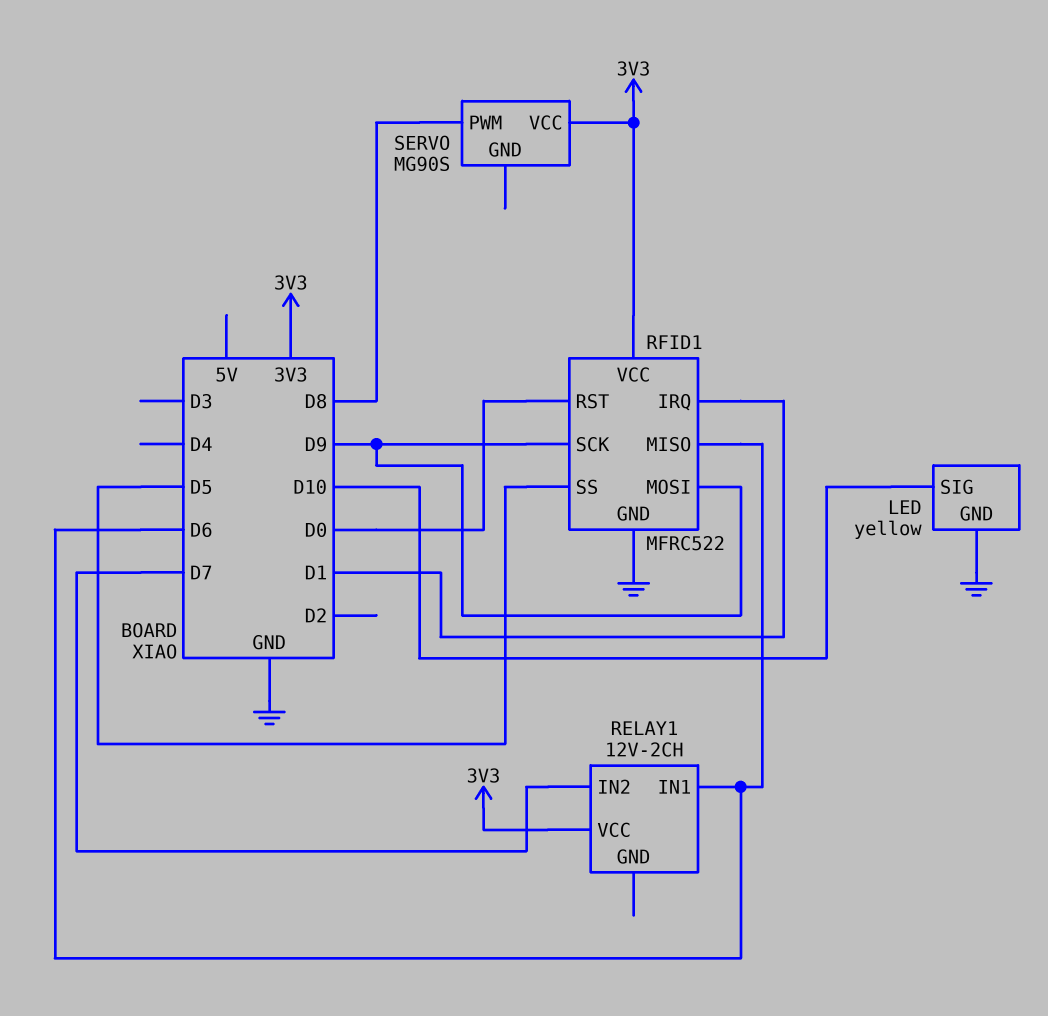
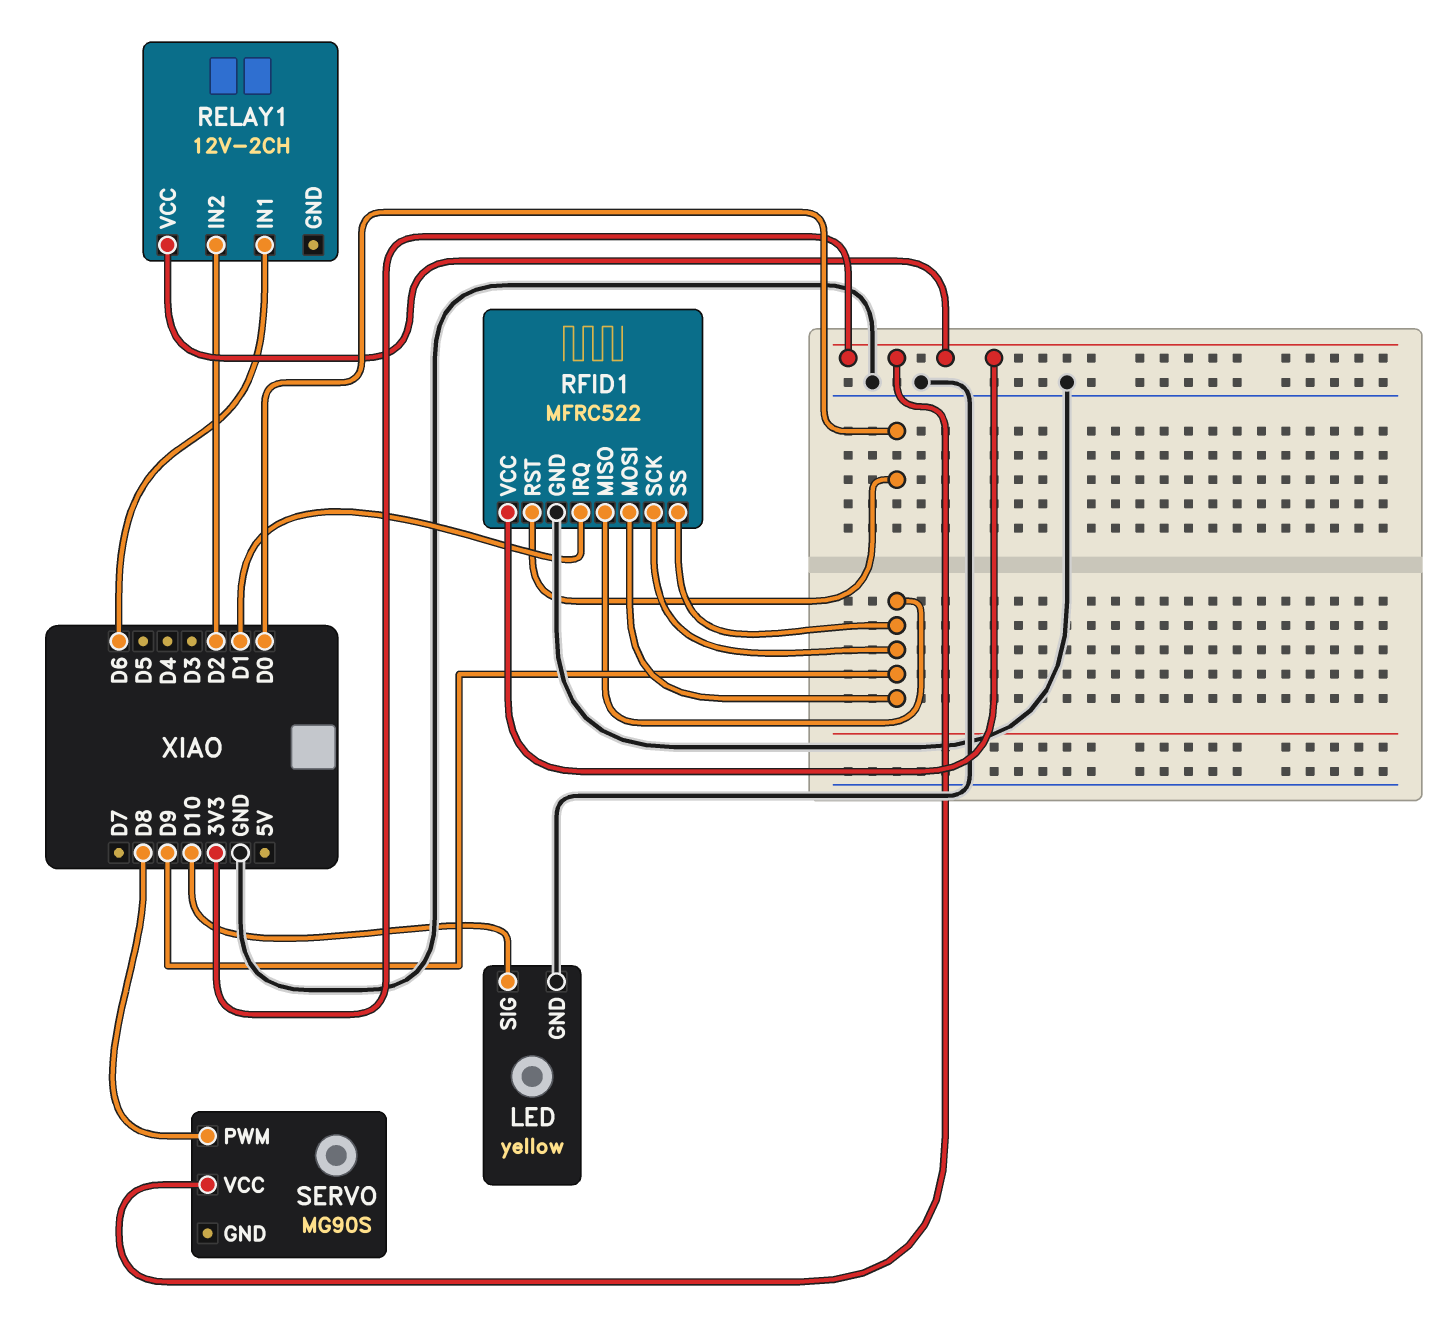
RELAY1 pin IN2: D7 -> D2
RFID1 pin MISO: D6 -> D9
RFID1 pin SS: D5 -> D9

